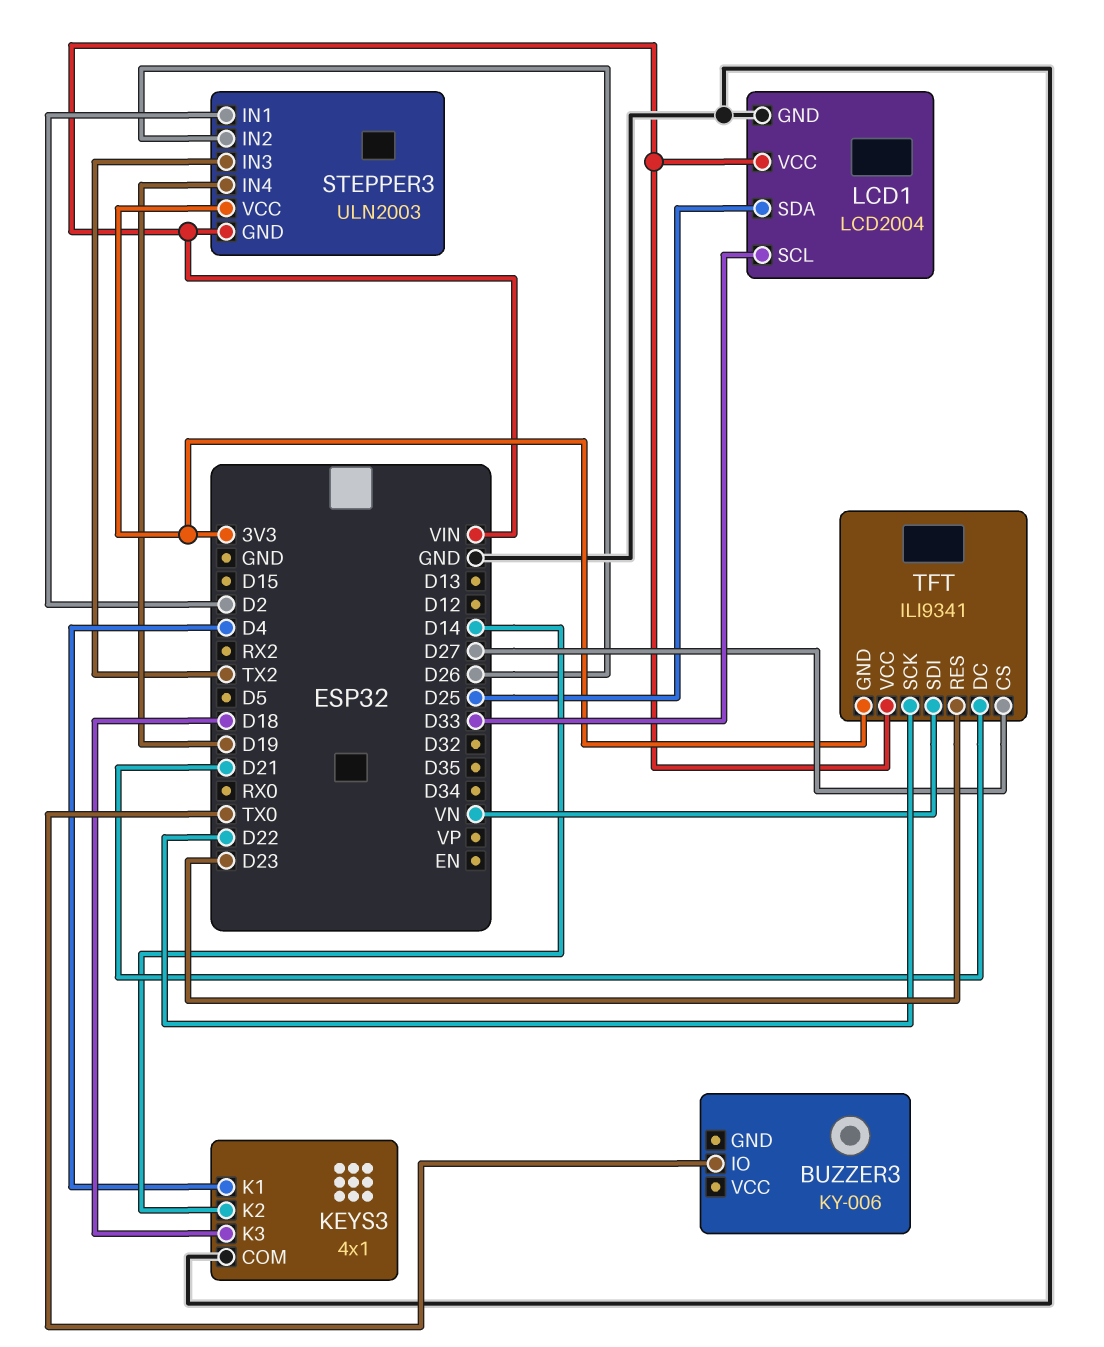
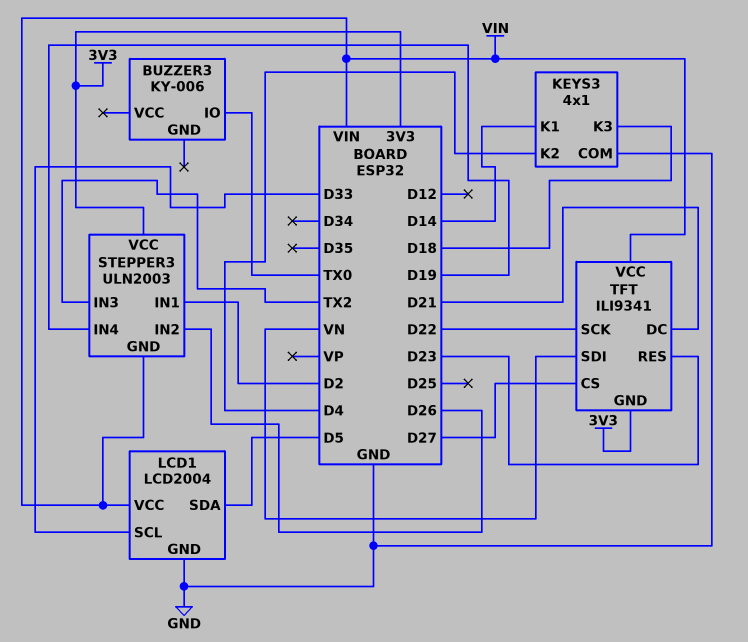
KEYS3 pin K1: D4 -> D14
KEYS3 pin K2: D14 -> D4
LCD1 pin SDA: D25 -> D5

